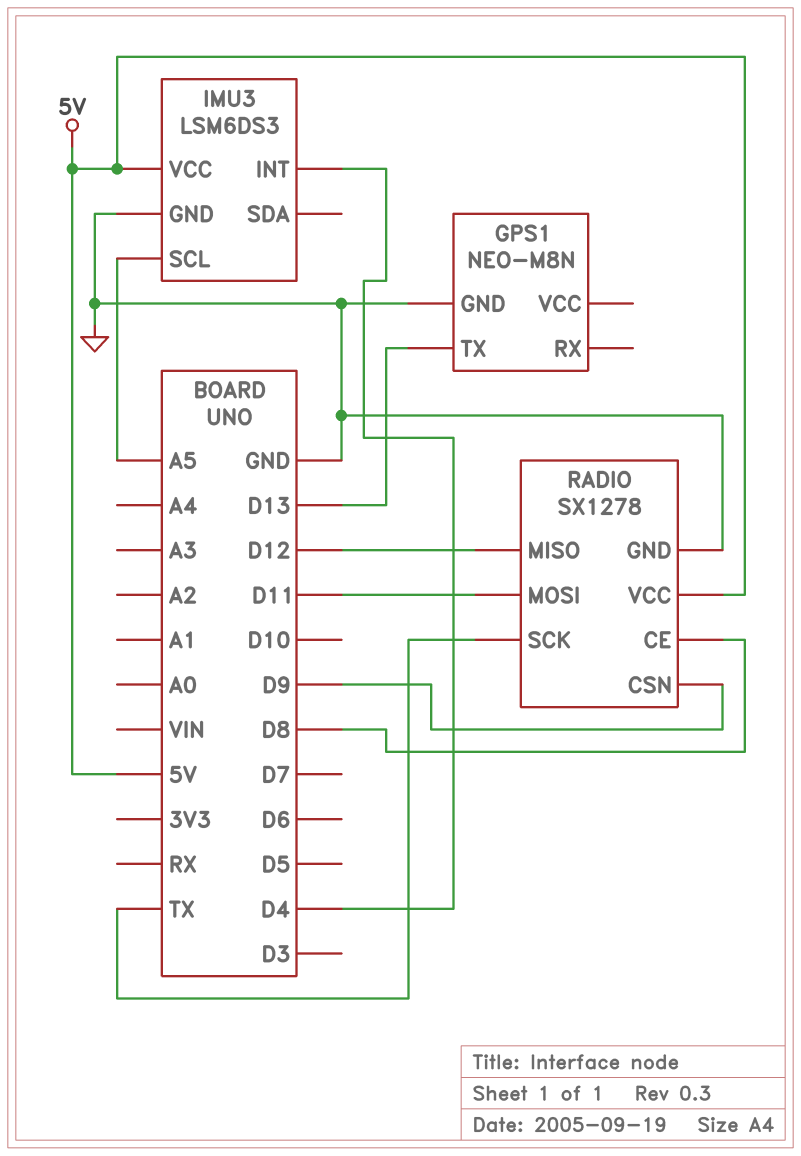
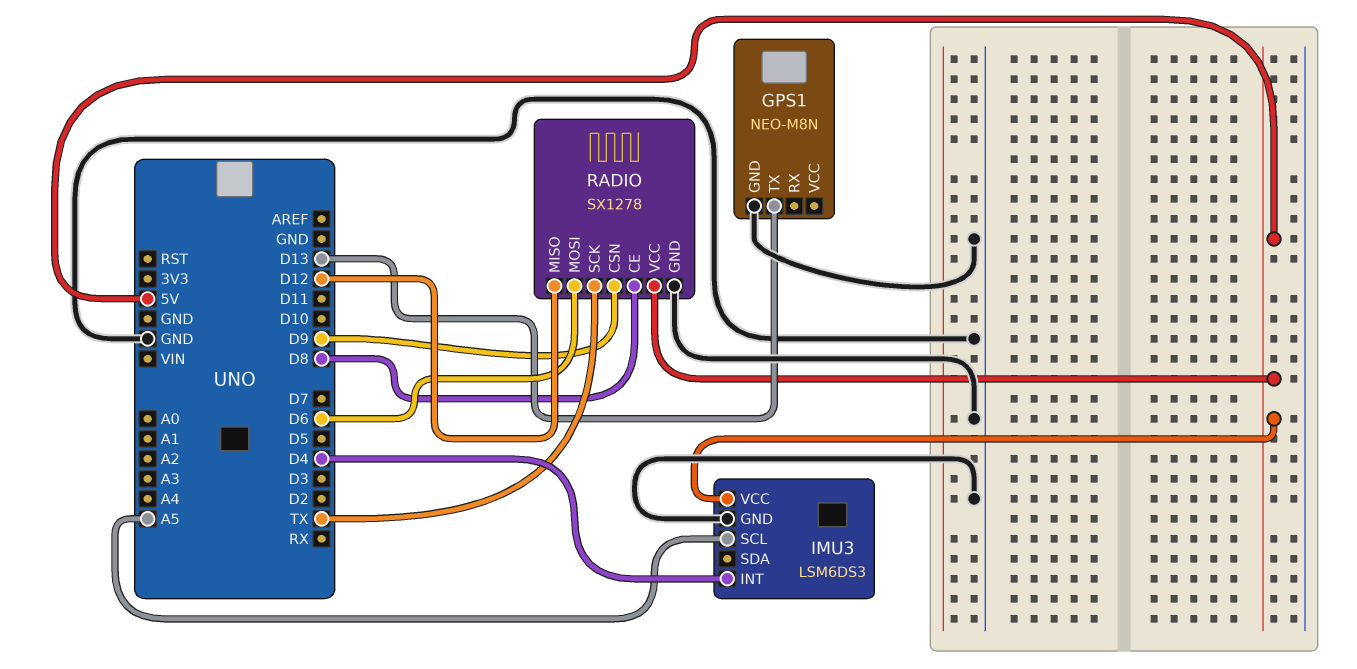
RADIO pin MOSI: D11 -> D6

